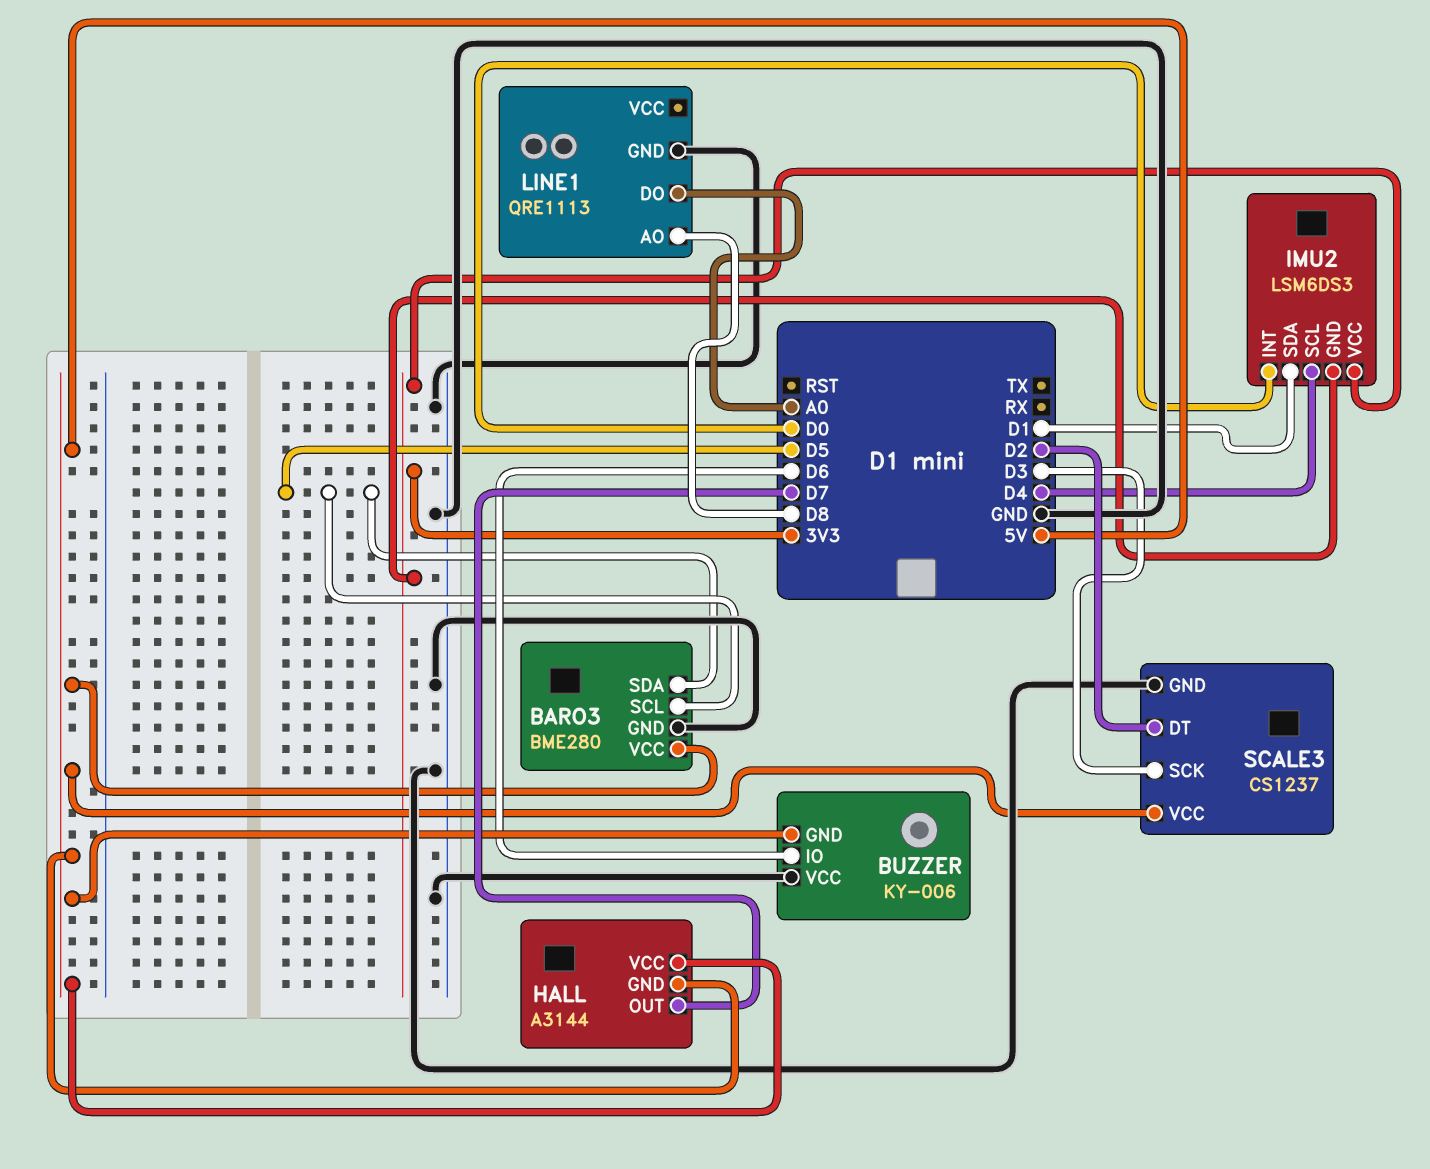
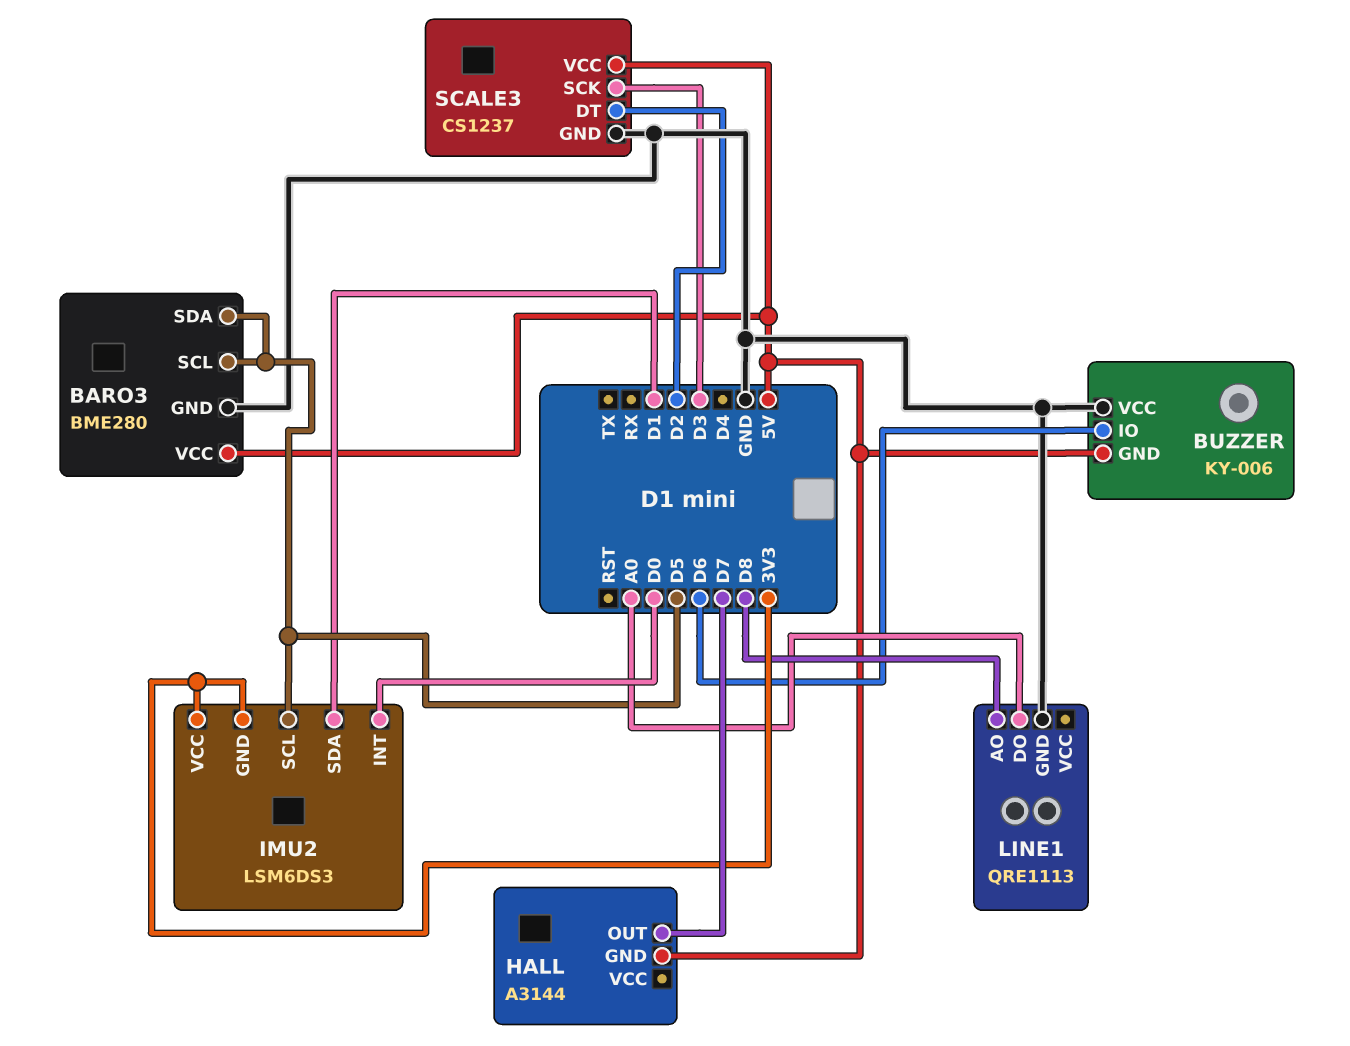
HALL pin VCC: 5V -> none
IMU2 pin SCL: D4 -> D5

